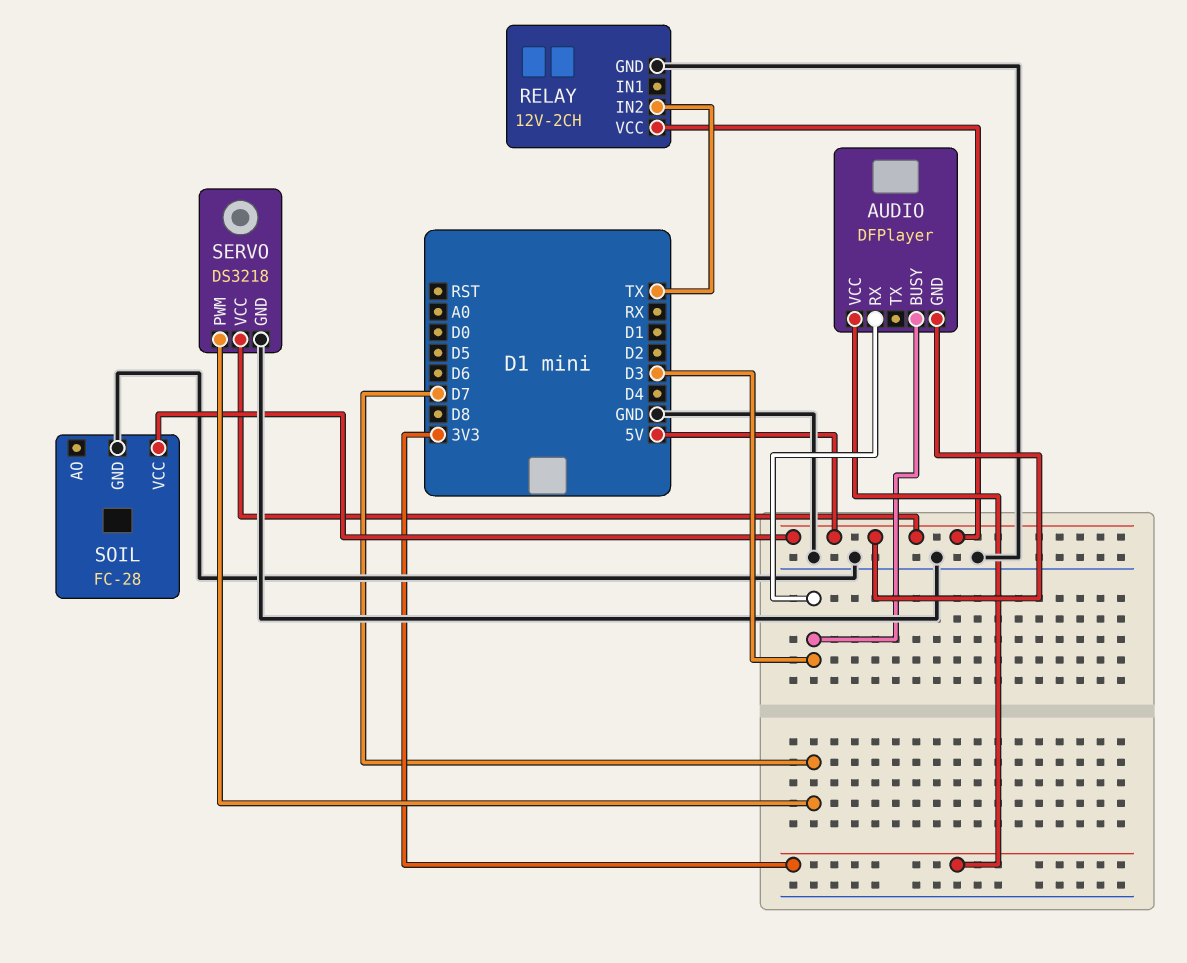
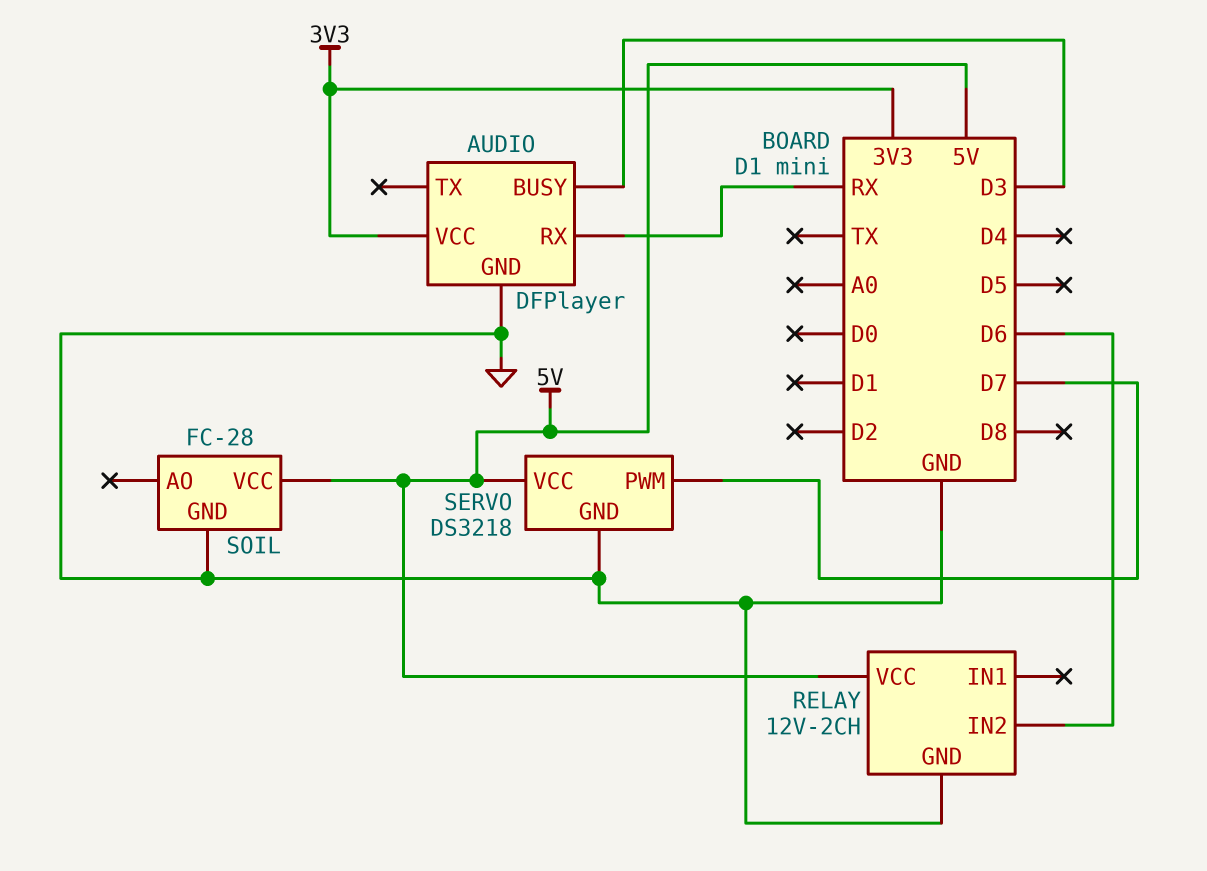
AUDIO pin GND: 5V -> GND
AUDIO pin RX: D3 -> RX
RELAY pin IN2: TX -> D6

